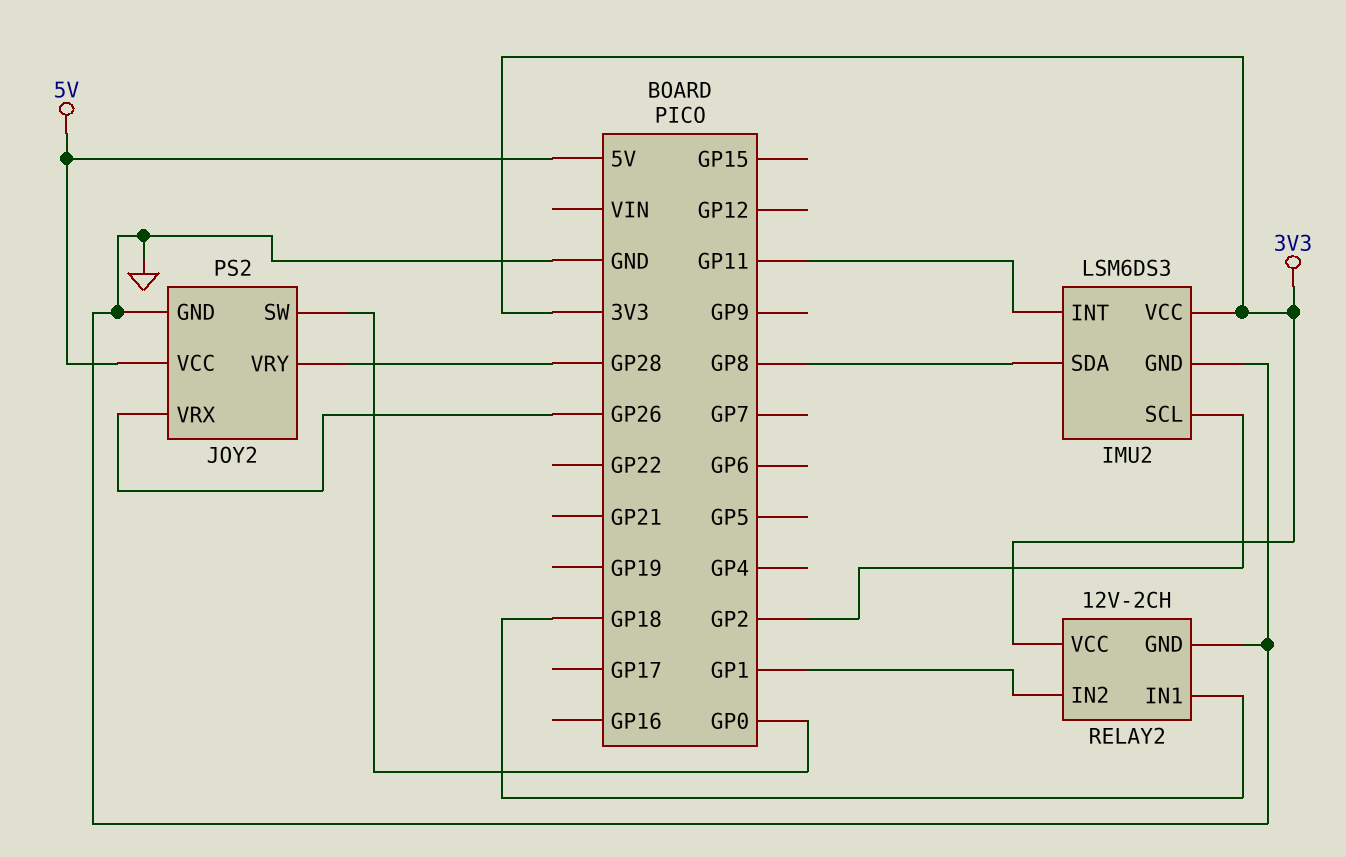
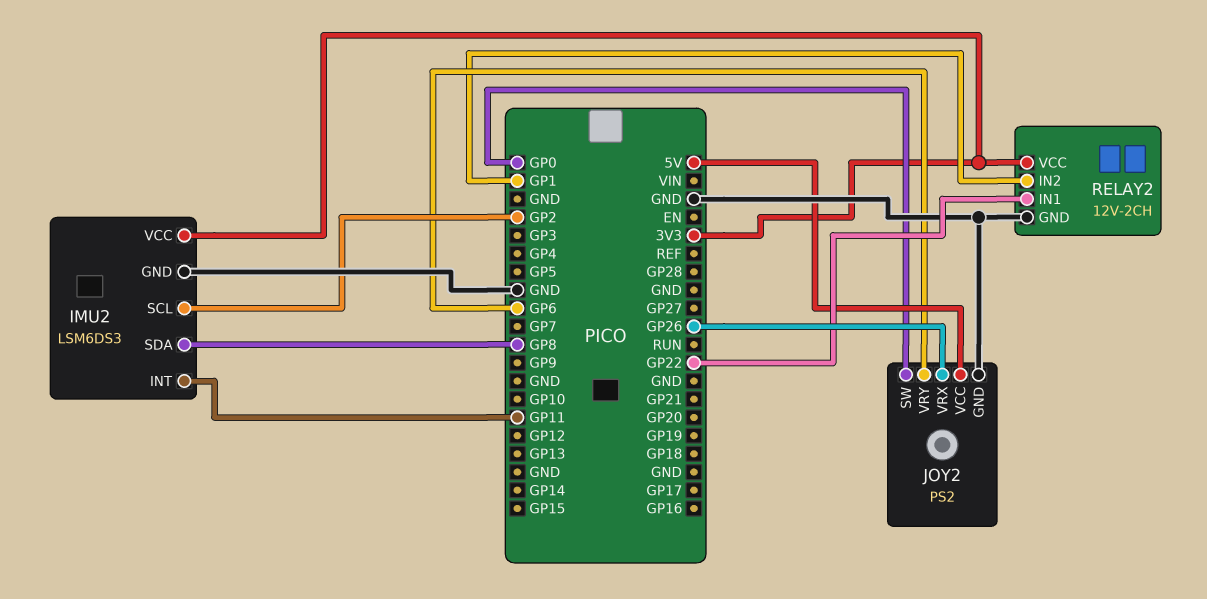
JOY2 pin VRY: GP28 -> GP6
RELAY2 pin IN1: GP18 -> GP22

